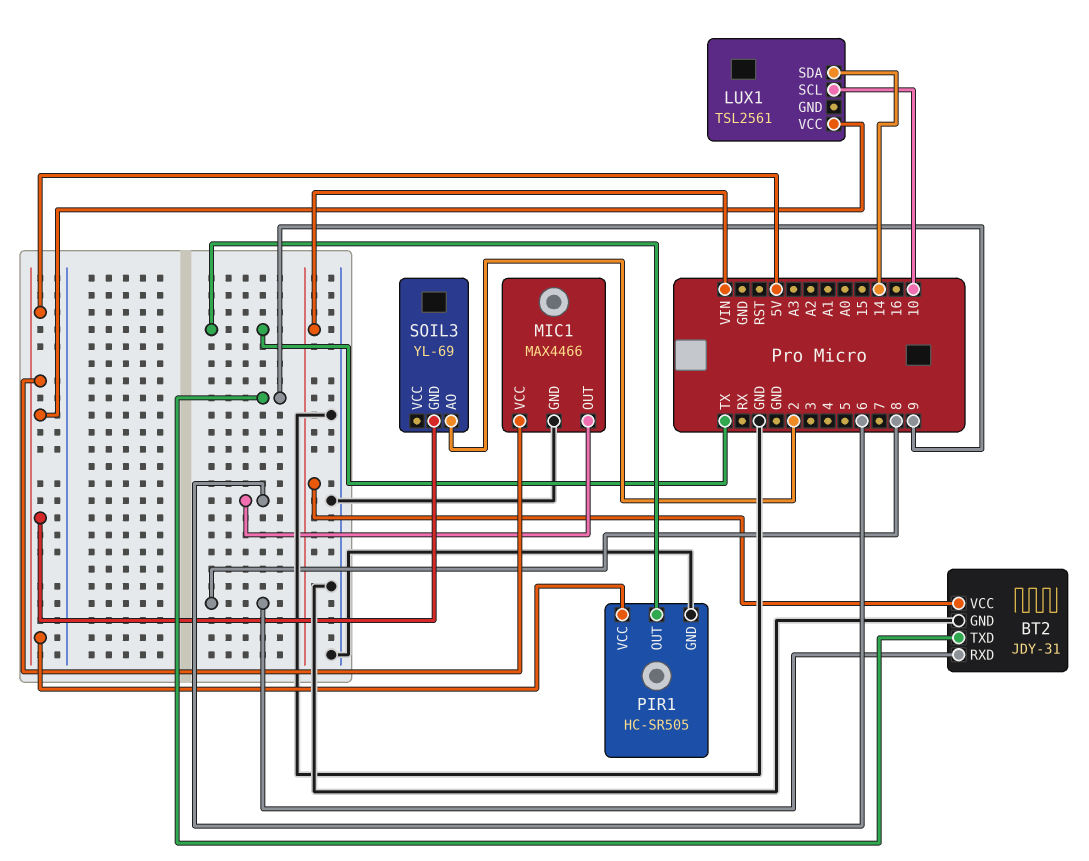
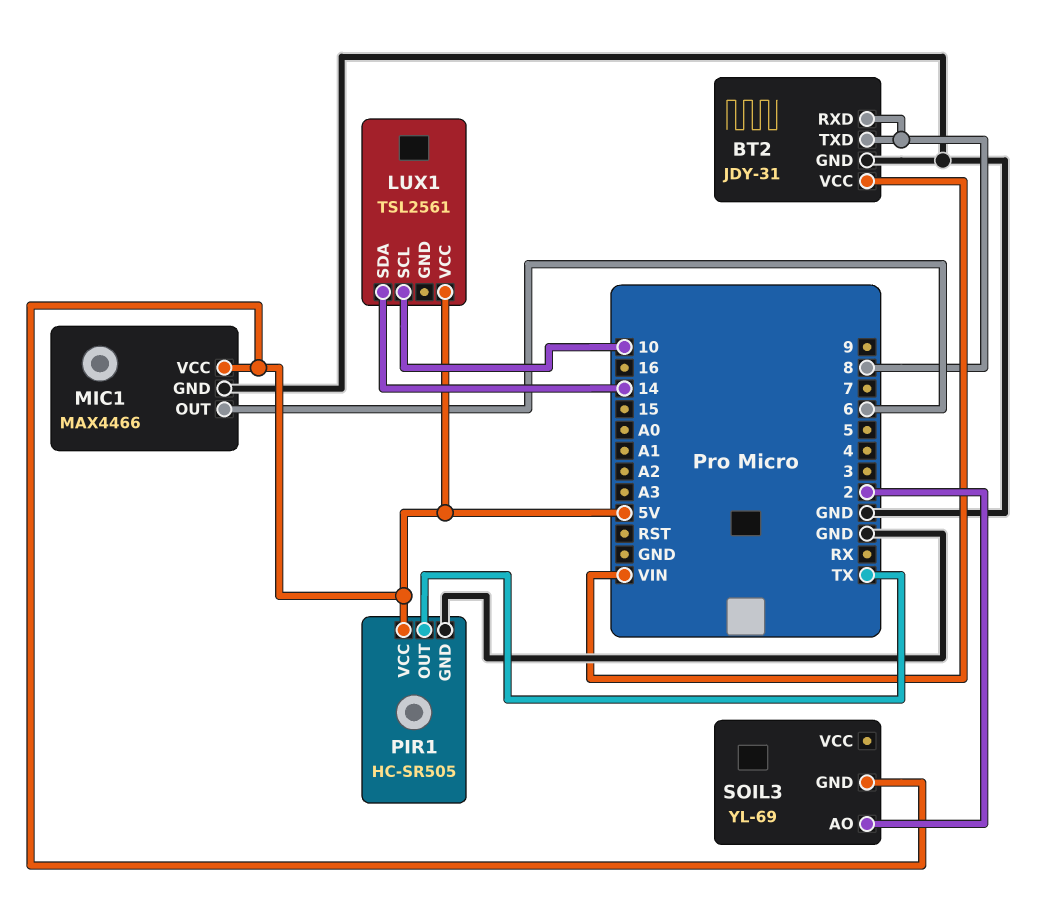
BT2 pin TXD: 9 -> 8

